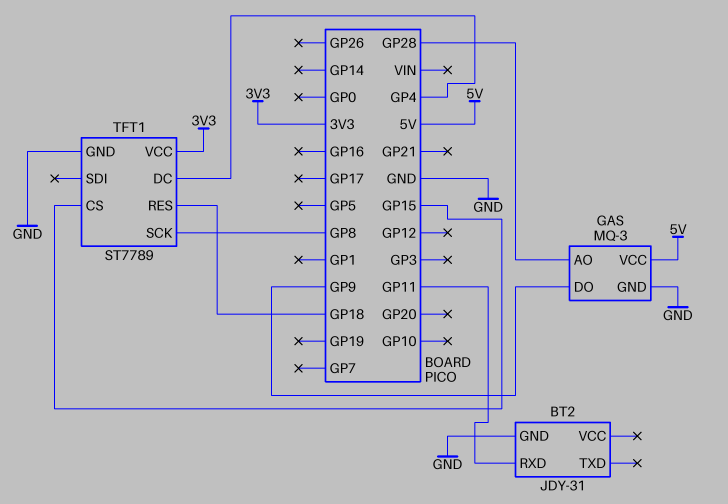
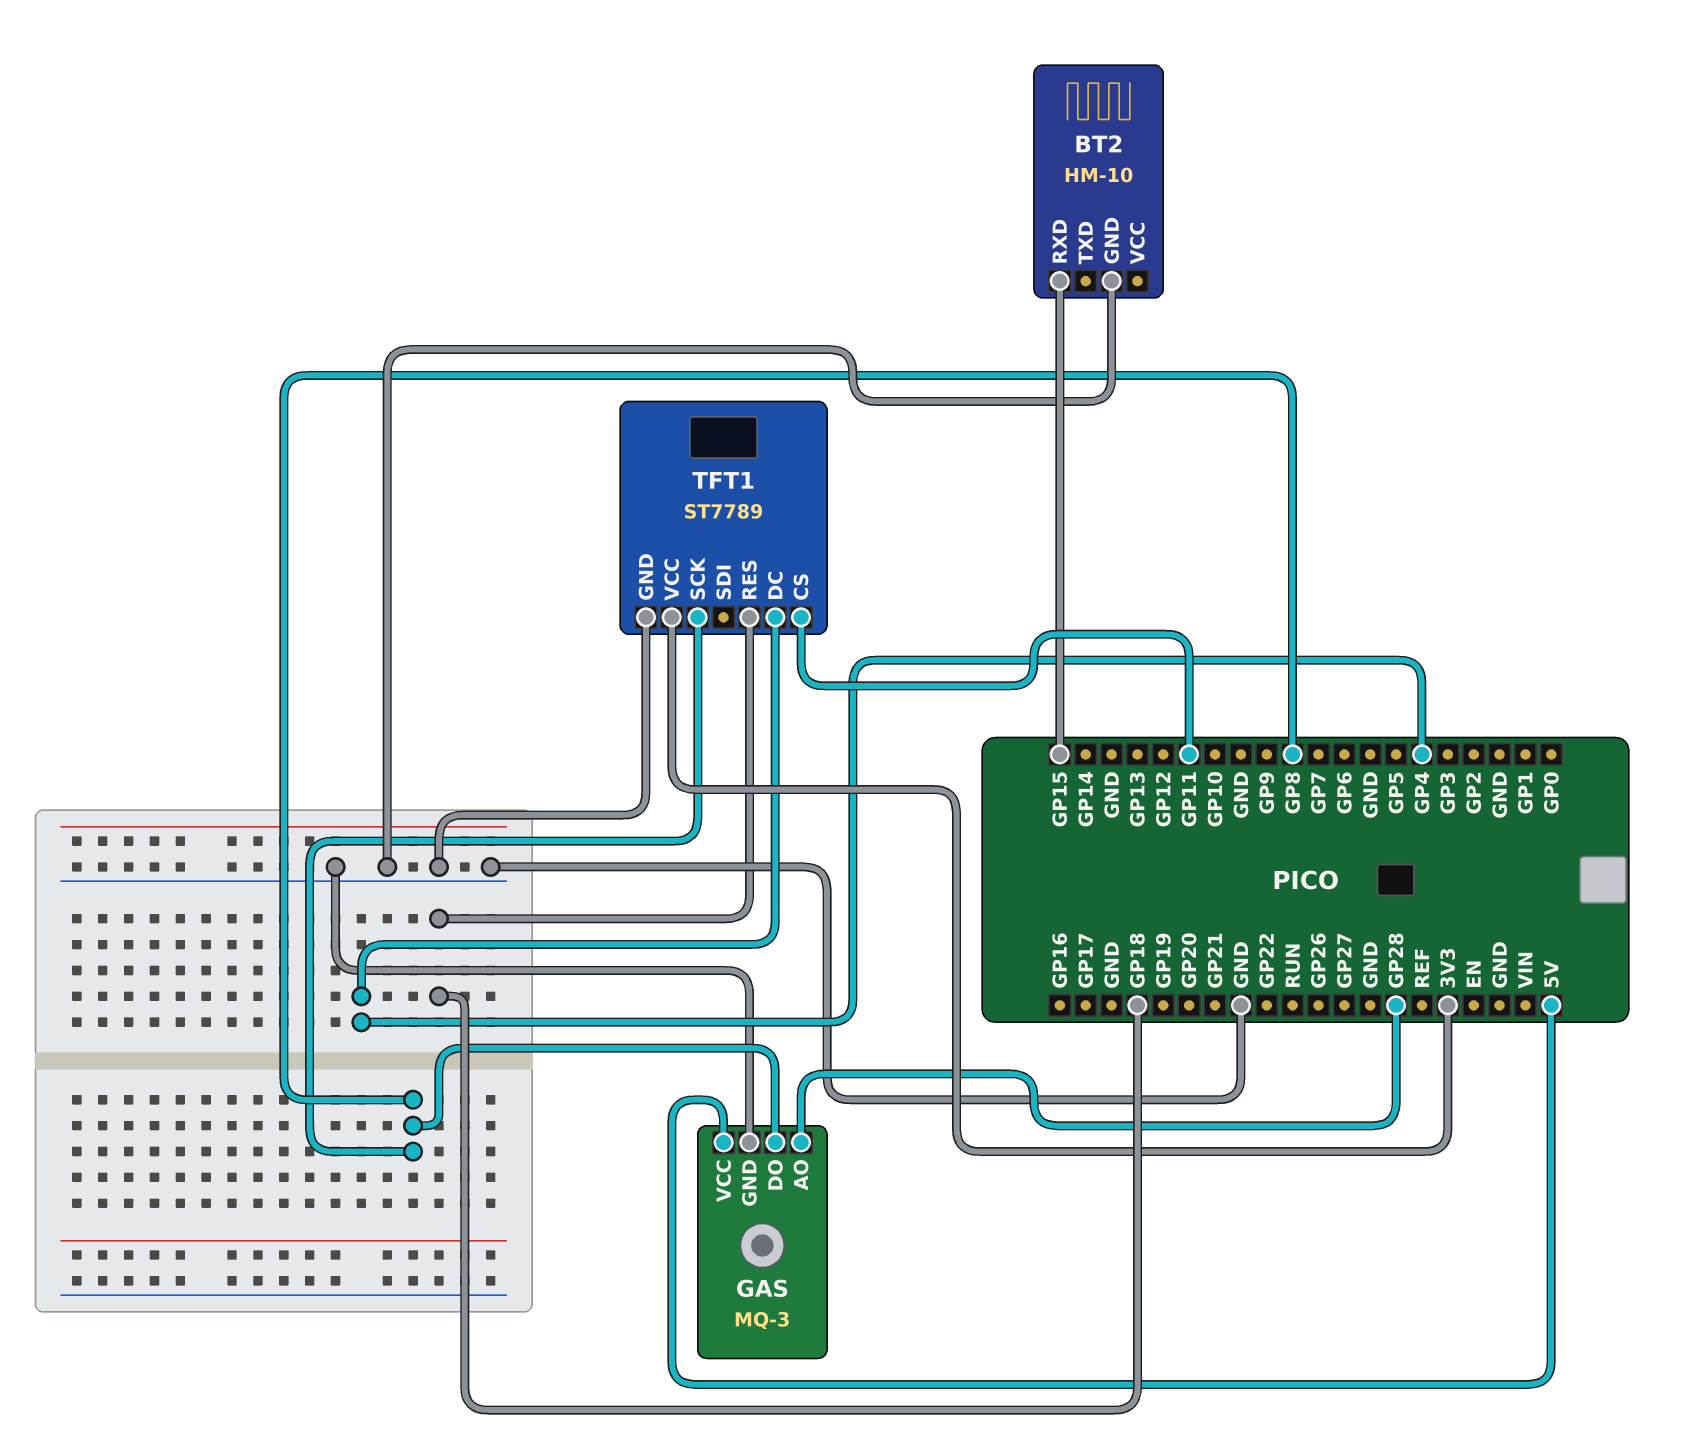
BT2: JDY-31 -> HM-10
BT2 pin RXD: GP11 -> GP15
GAS pin DO: GP9 -> GP8
TFT1 pin CS: GP15 -> GP11

